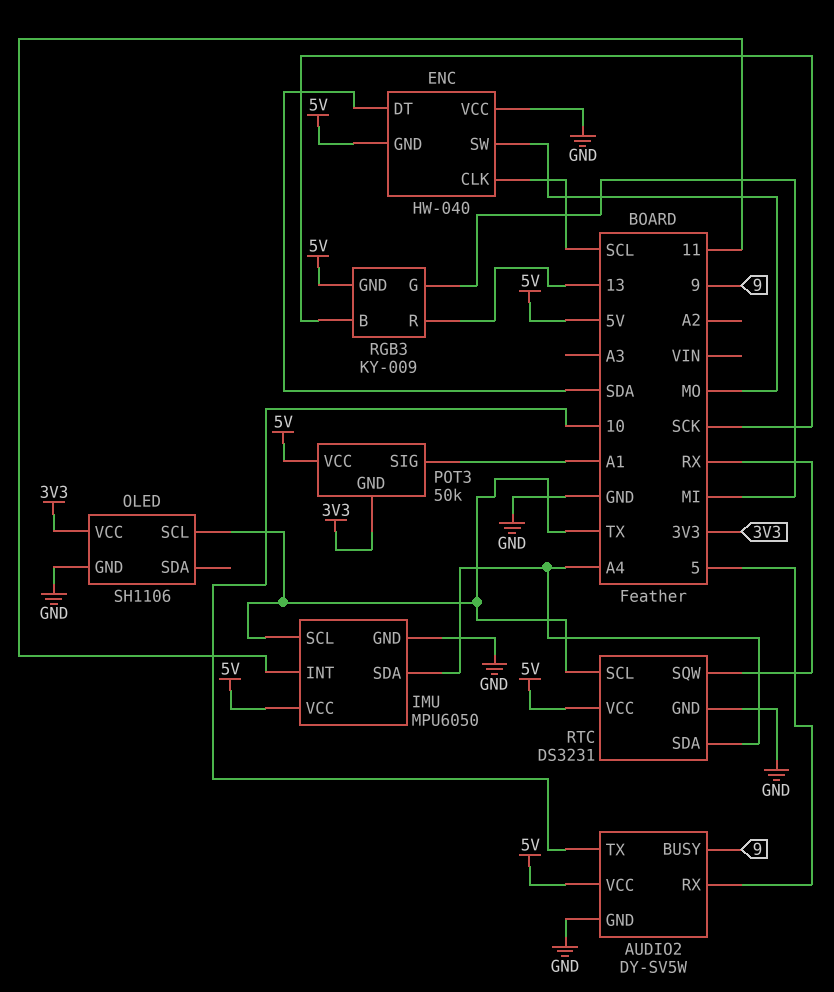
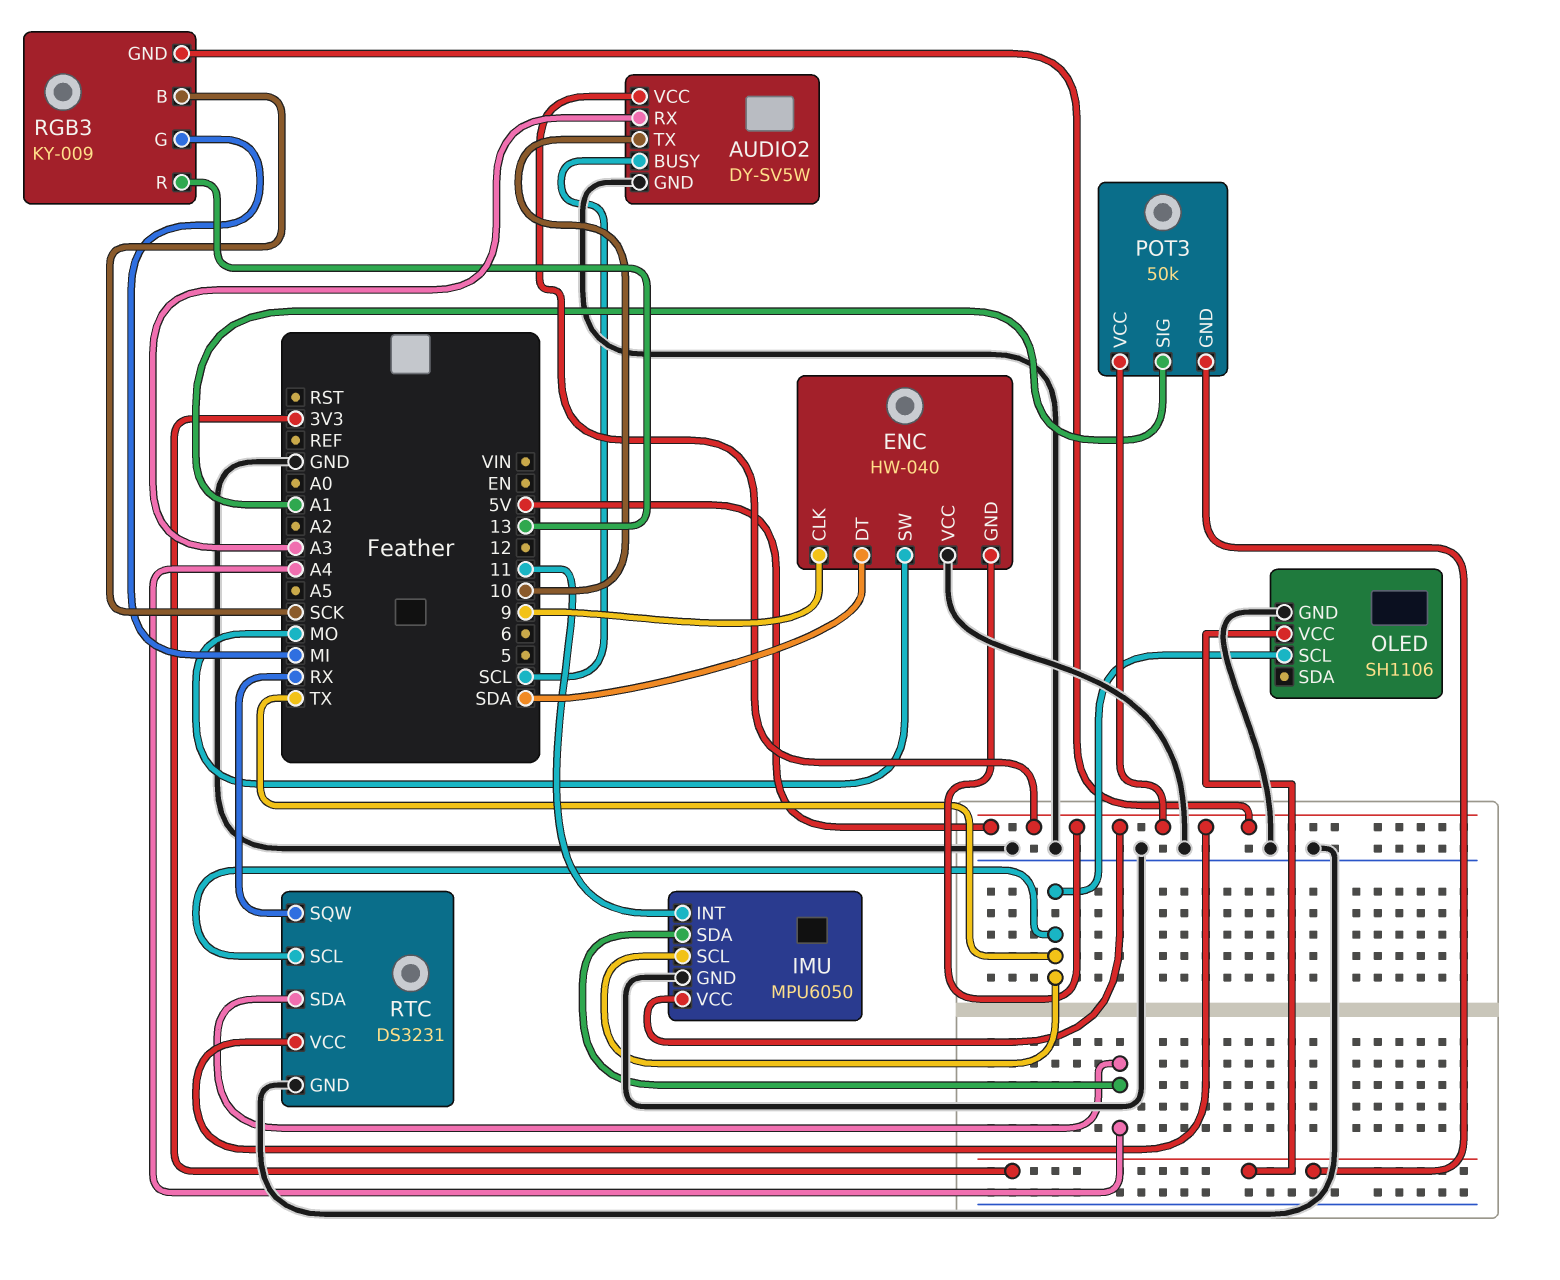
AUDIO2 pin BUSY: 9 -> SCL
AUDIO2 pin RX: 5 -> A3
ENC pin CLK: SCL -> 9

